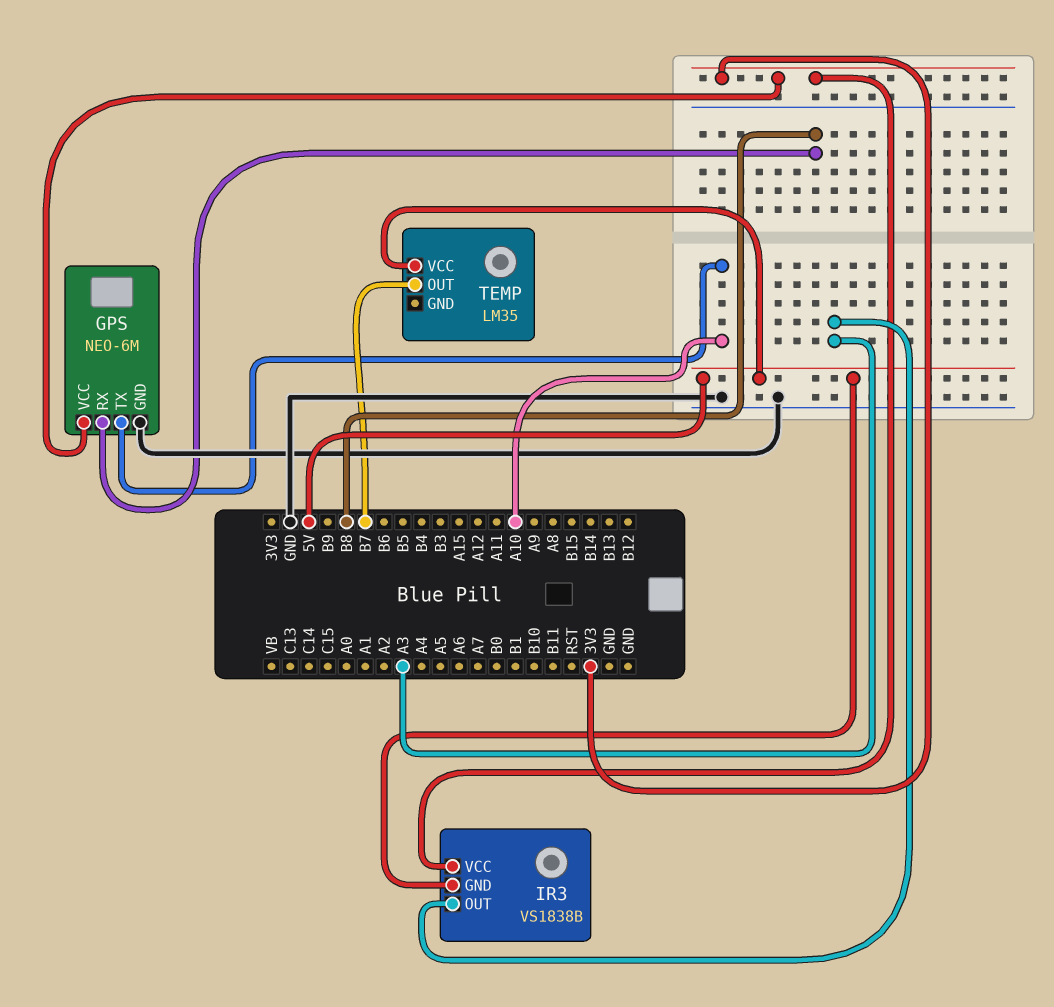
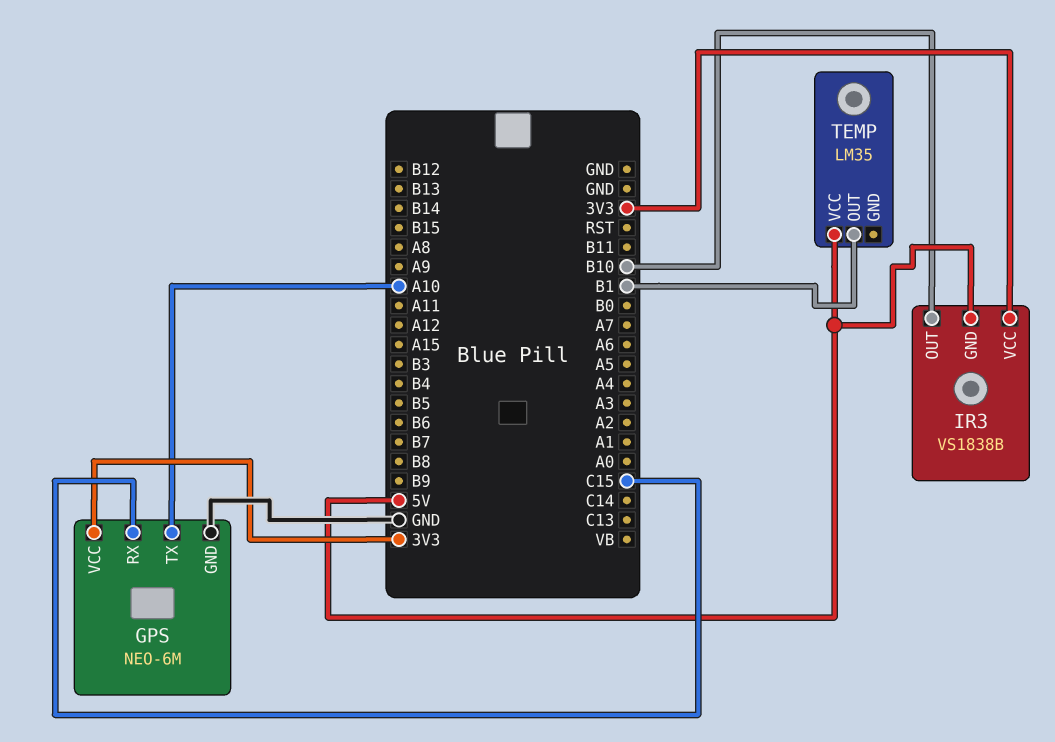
GPS pin RX: B8 -> C15
IR3 pin OUT: A3 -> B10
TEMP pin OUT: B7 -> B1

